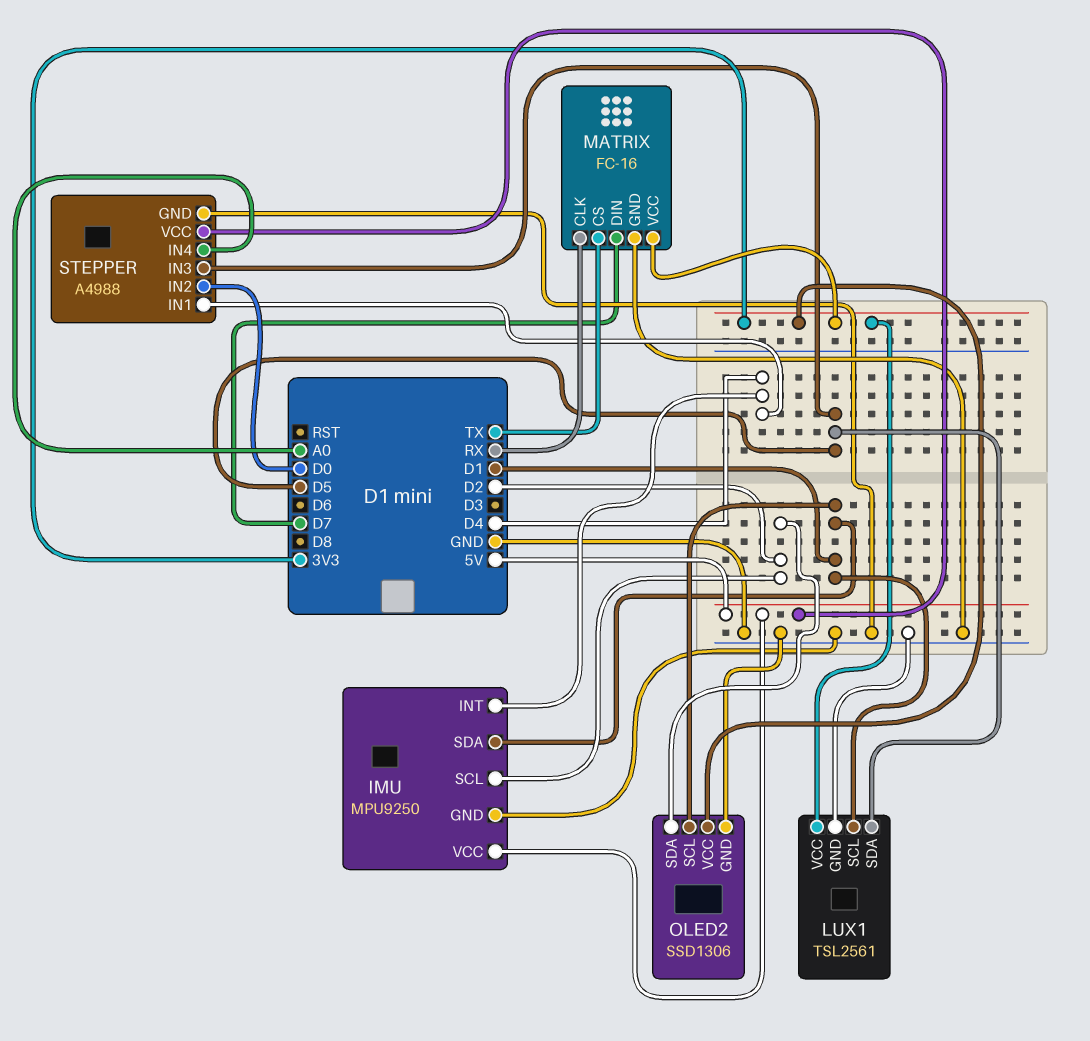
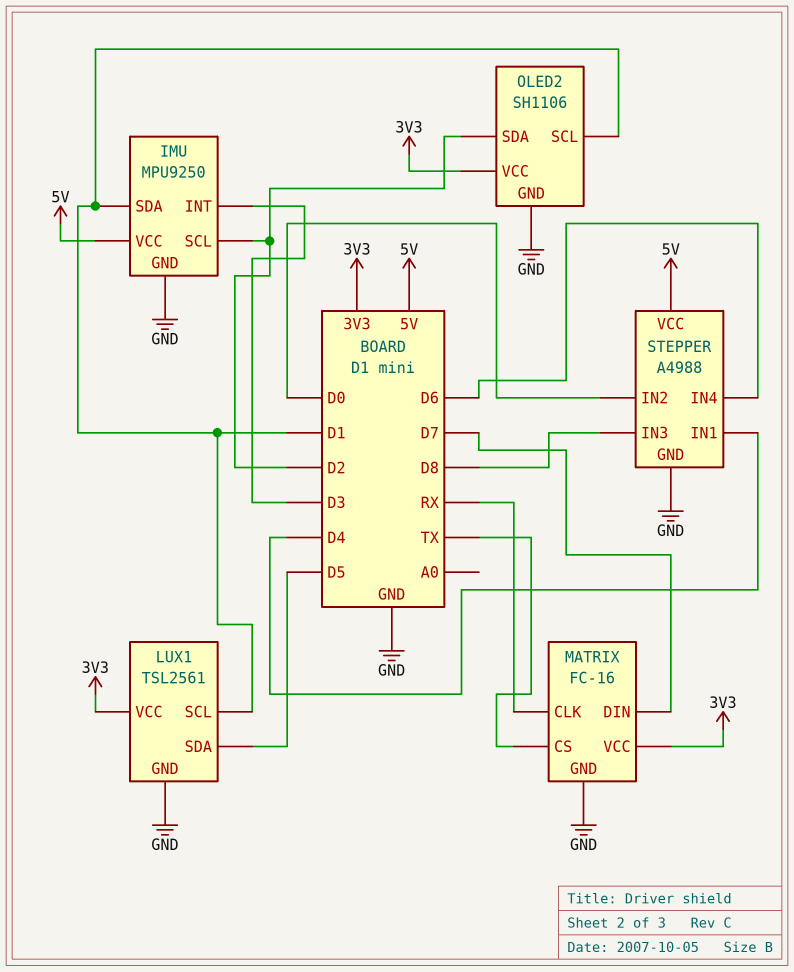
IMU pin INT: D4 -> D3
OLED2: SSD1306 -> SH1106
STEPPER pin IN3: D5 -> D8
STEPPER pin IN4: A0 -> D6

